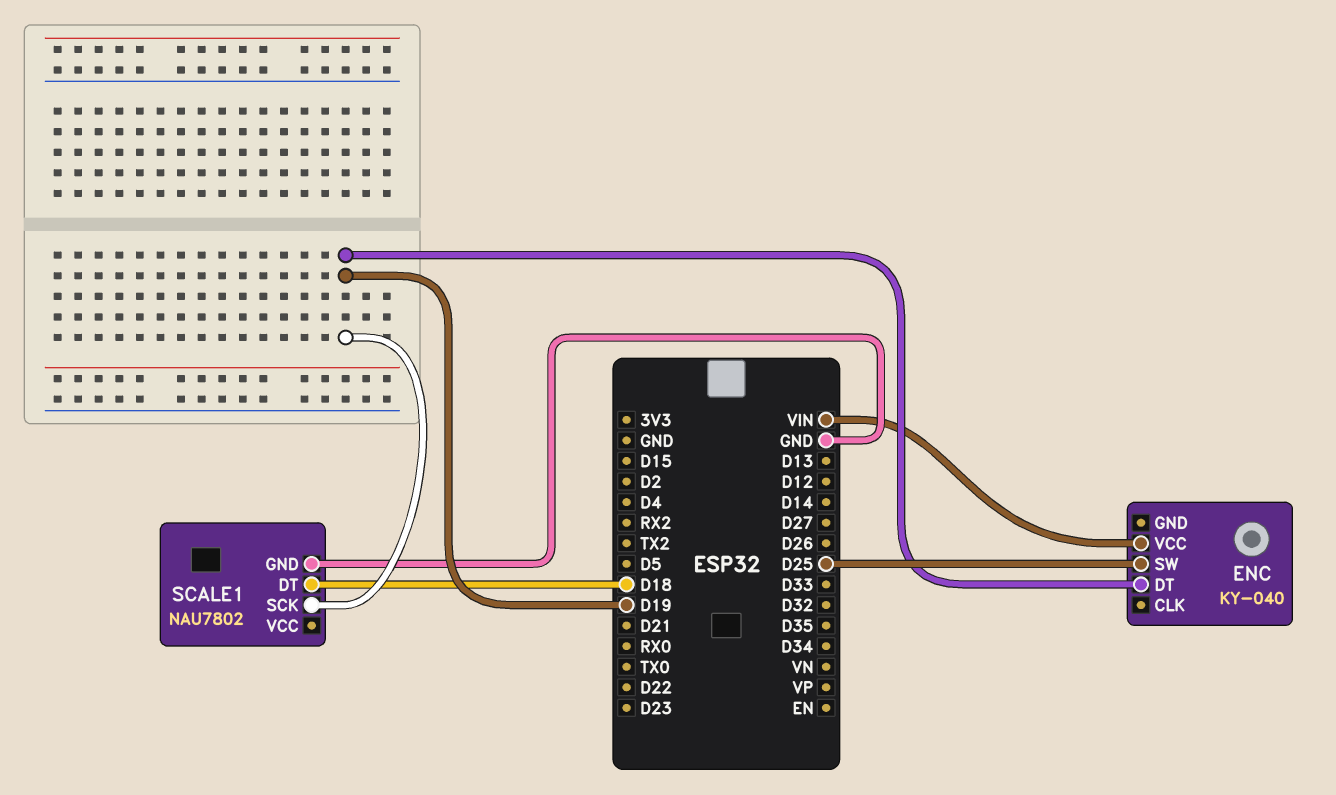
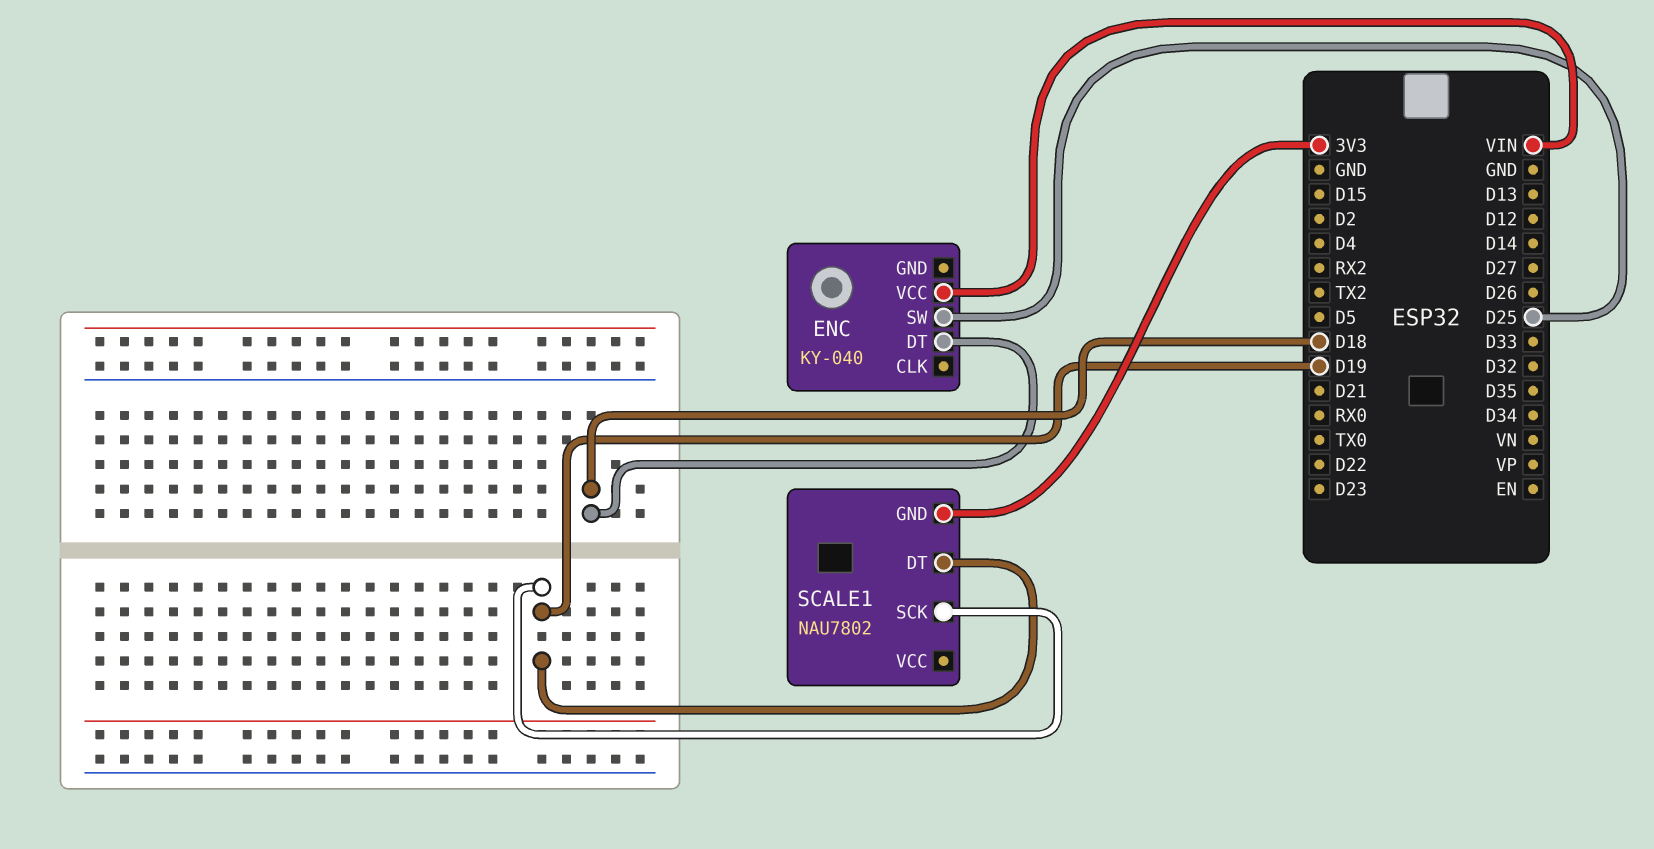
ENC pin DT: D19 -> D18
SCALE1 pin DT: D18 -> D19
SCALE1 pin GND: GND -> 3V3

